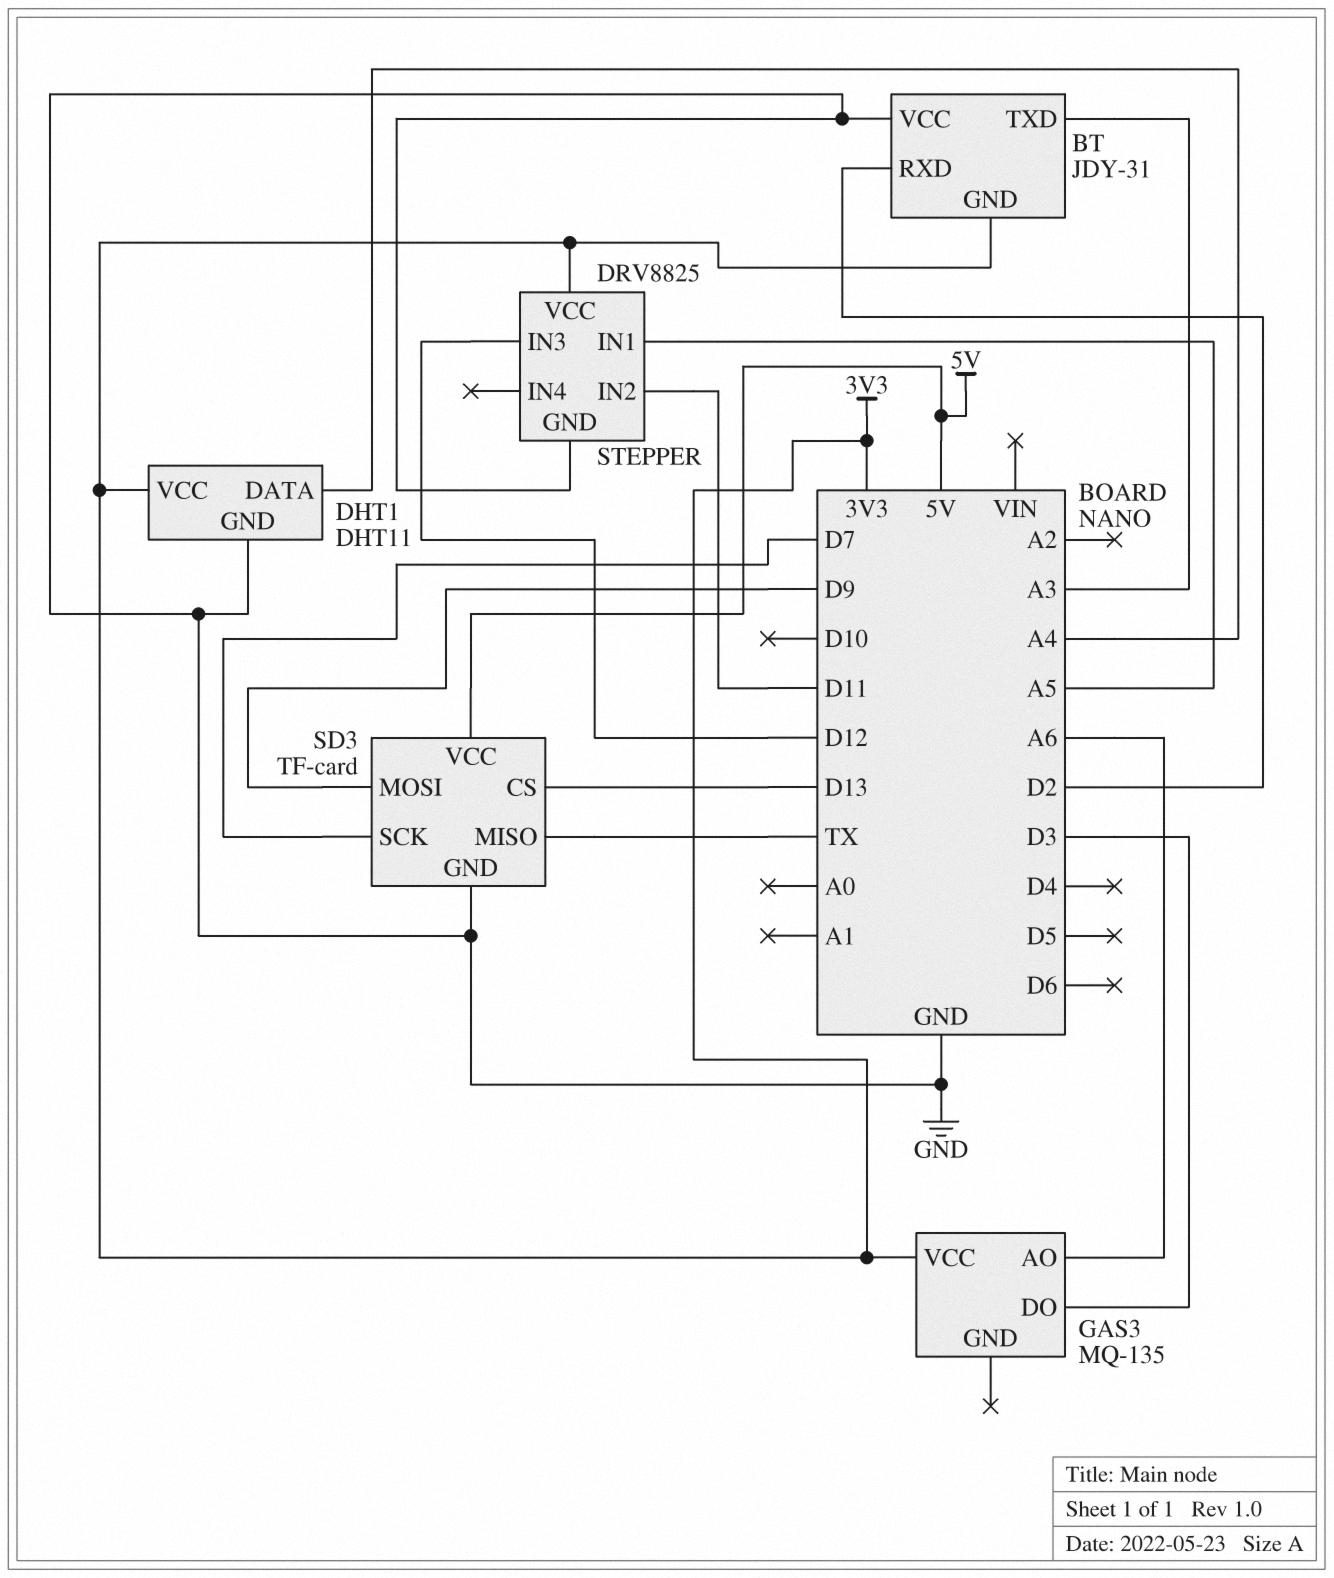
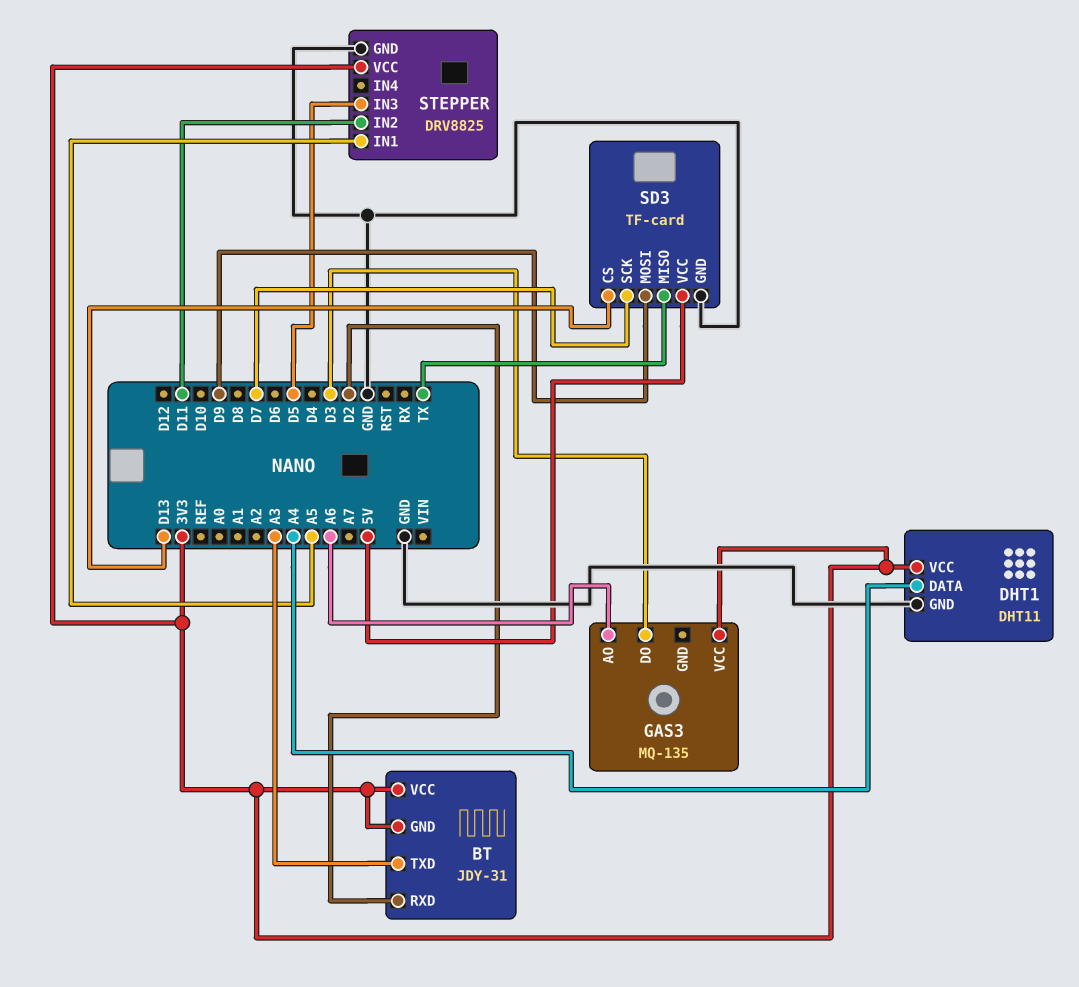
BT pin VCC: GND -> 3V3
STEPPER pin IN3: D12 -> D5

